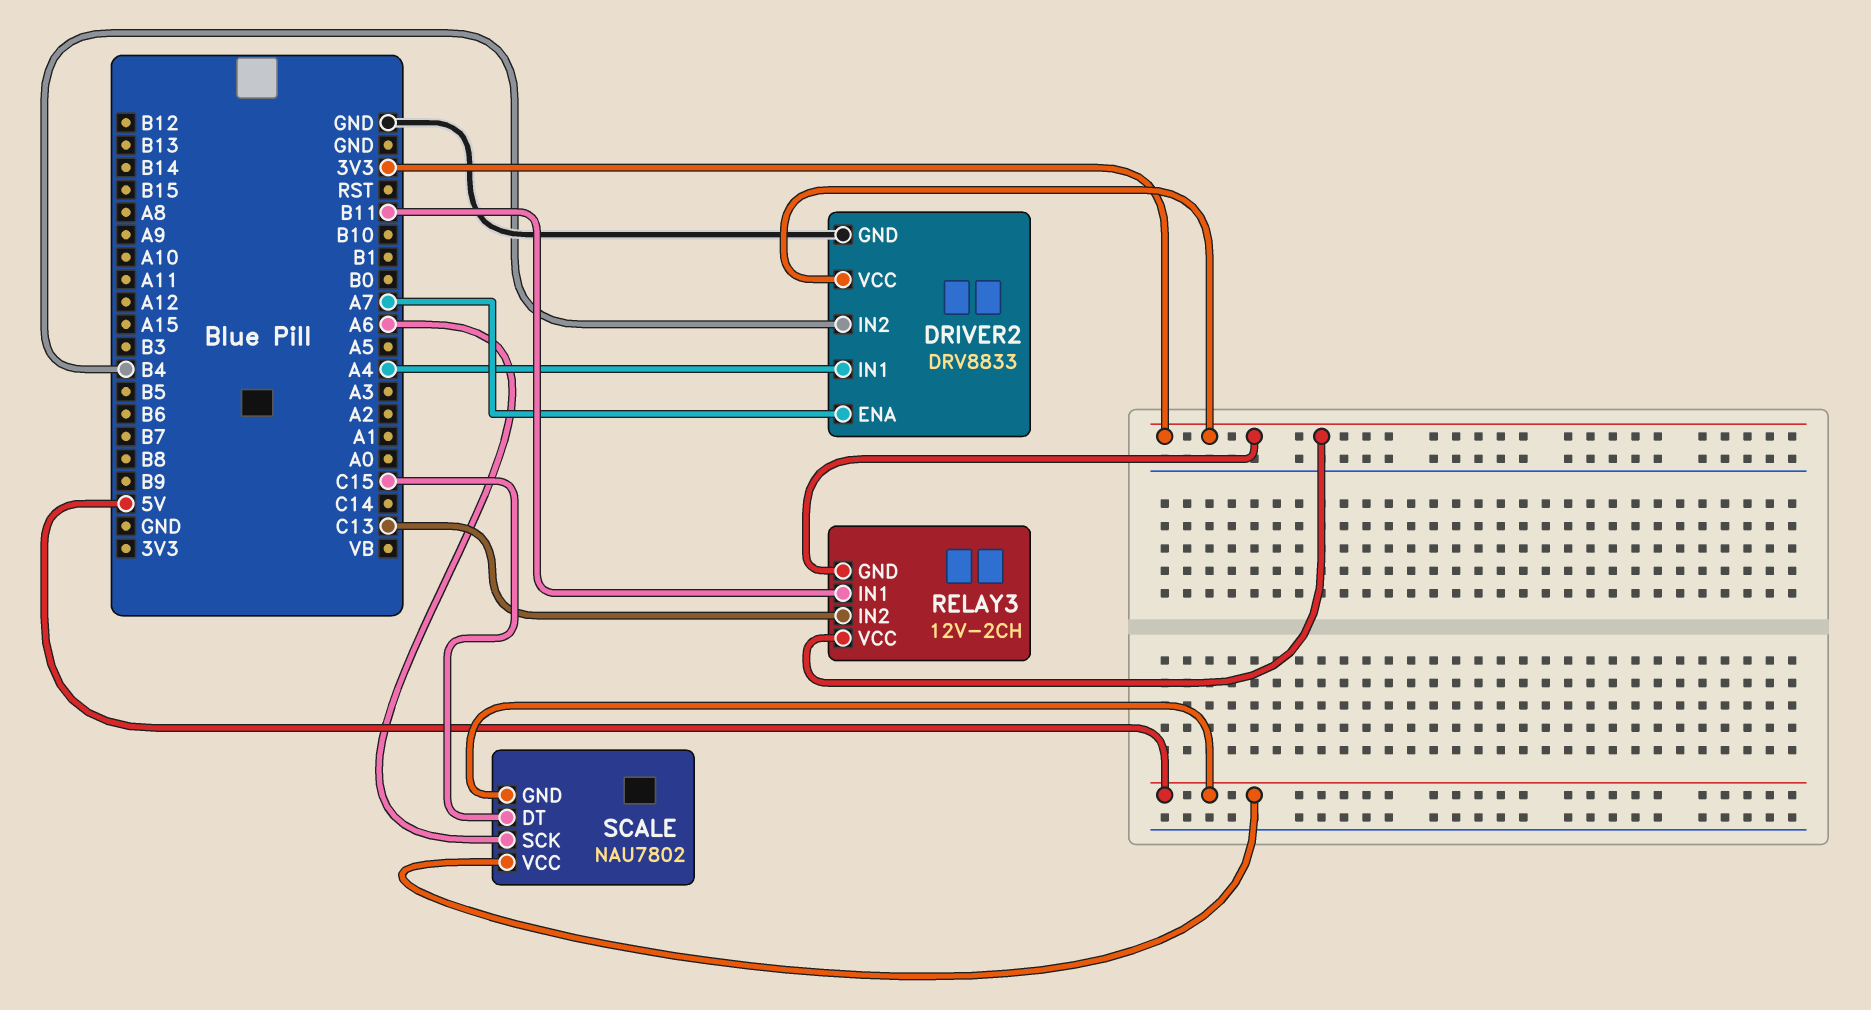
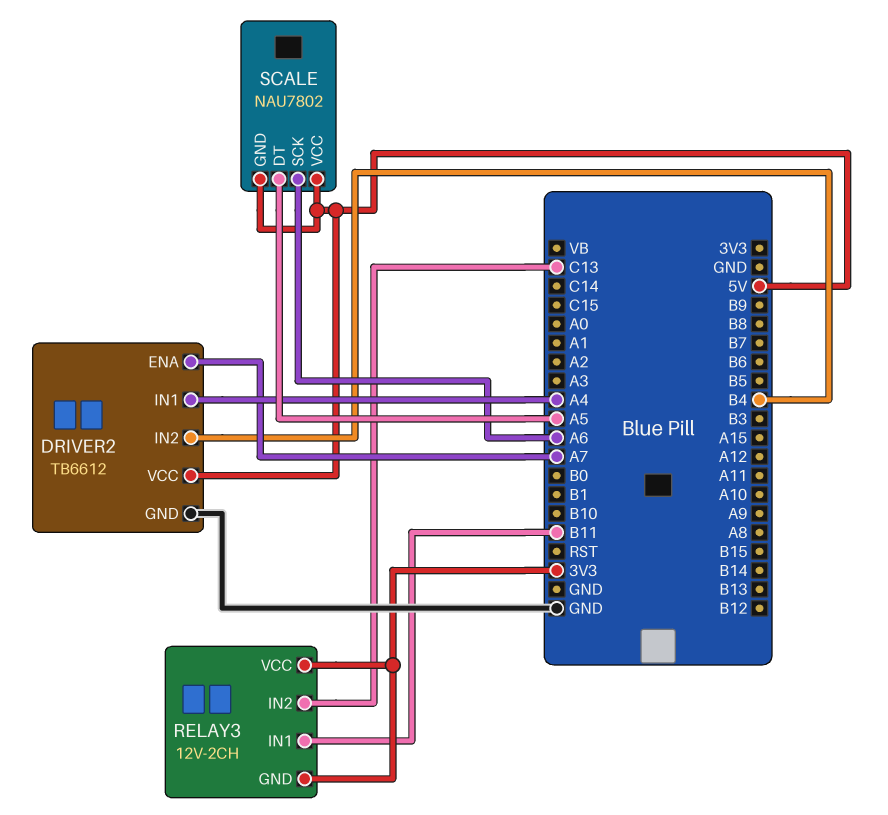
DRIVER2: DRV8833 -> TB6612
DRIVER2 pin VCC: 3V3 -> 5V
SCALE pin DT: C15 -> A5

